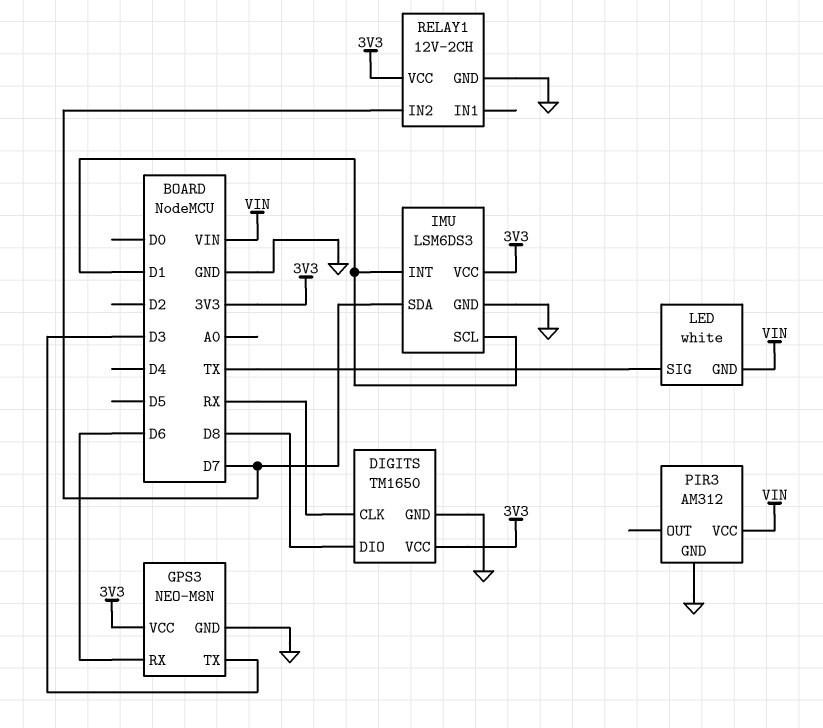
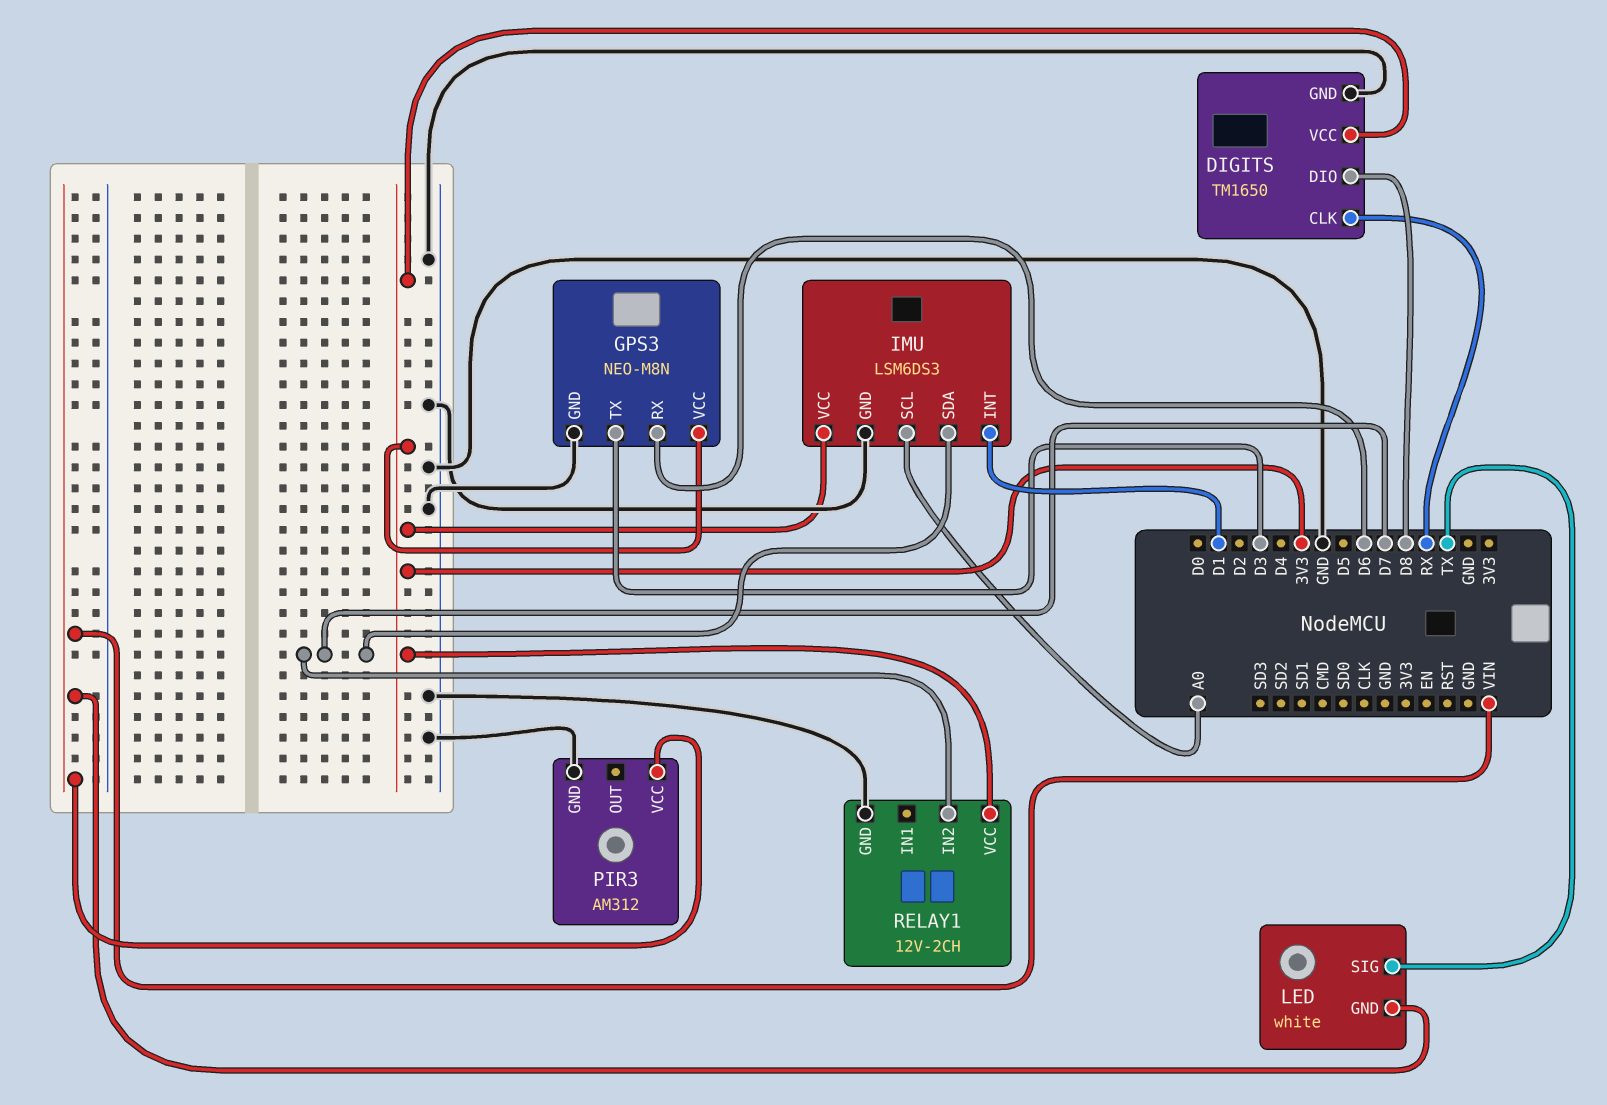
IMU pin SCL: D1 -> A0

